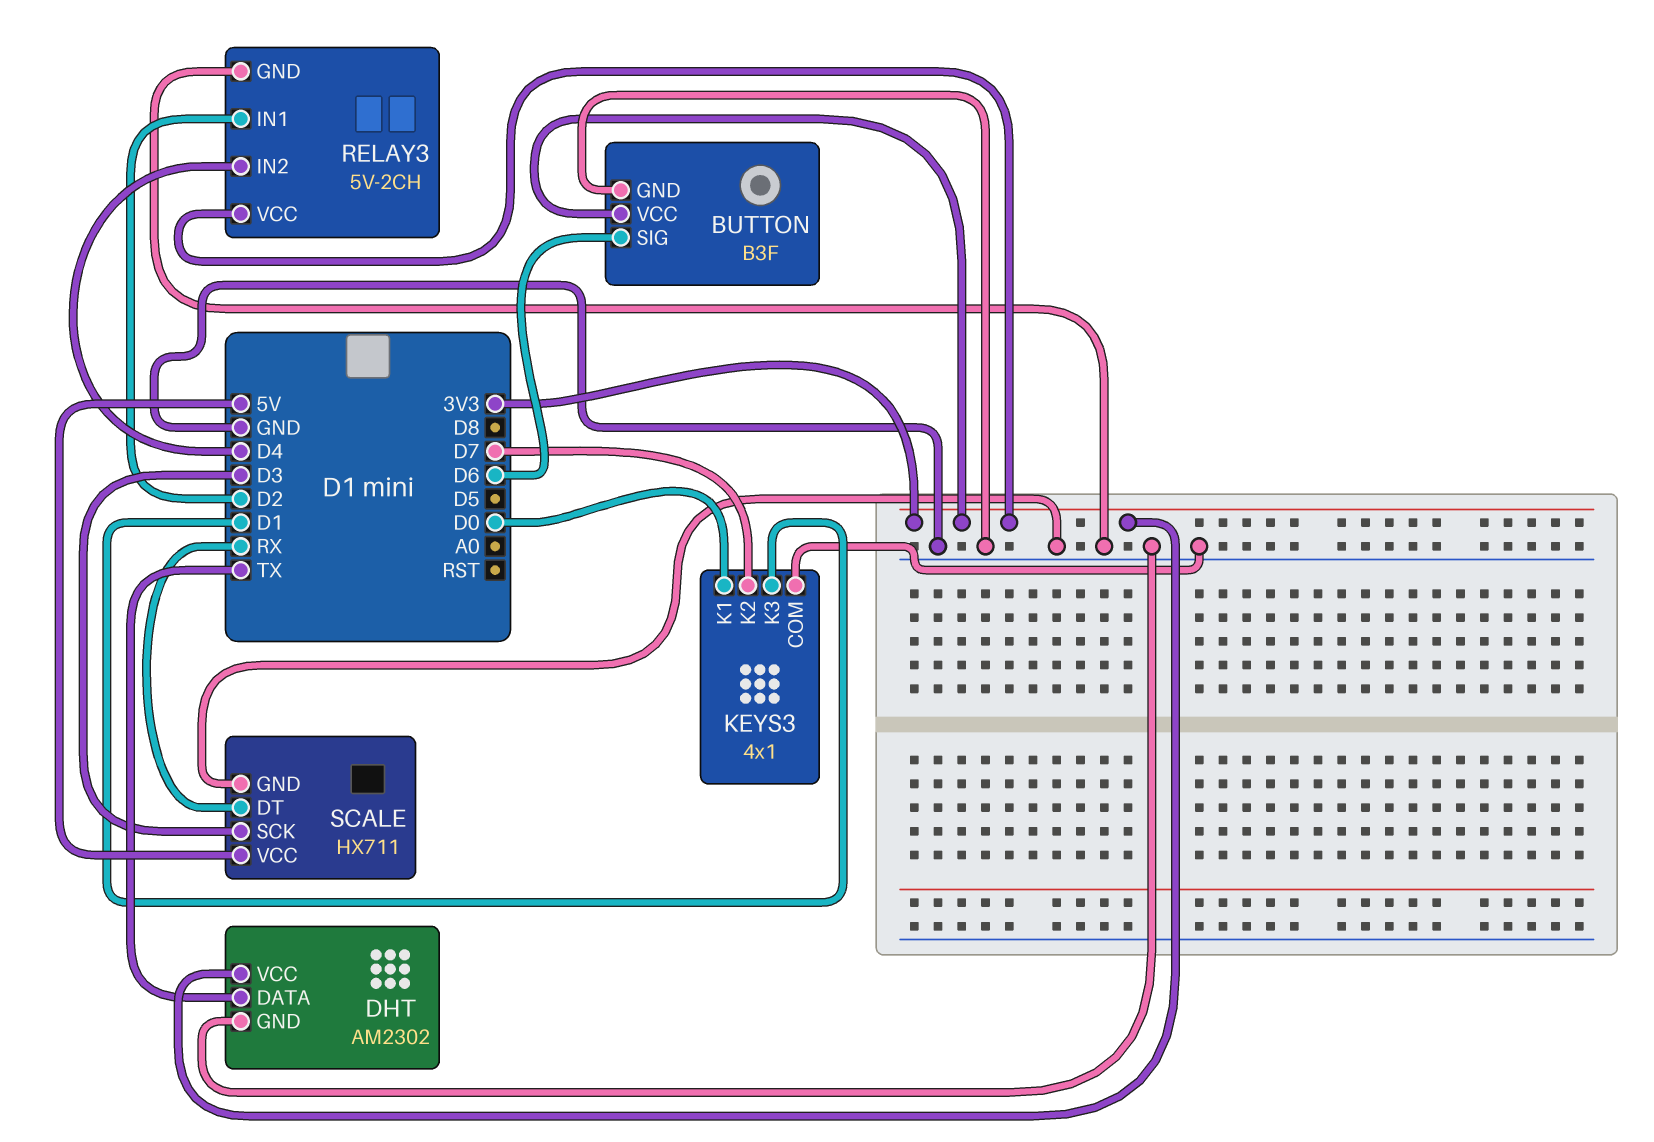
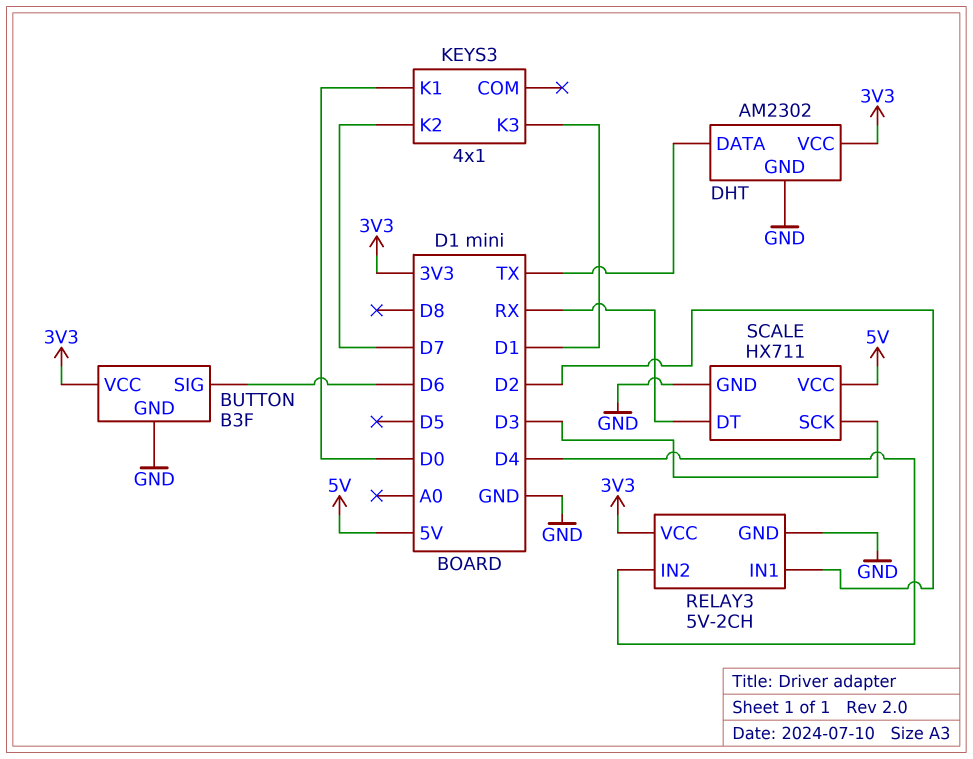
KEYS3 pin COM: GND -> none

